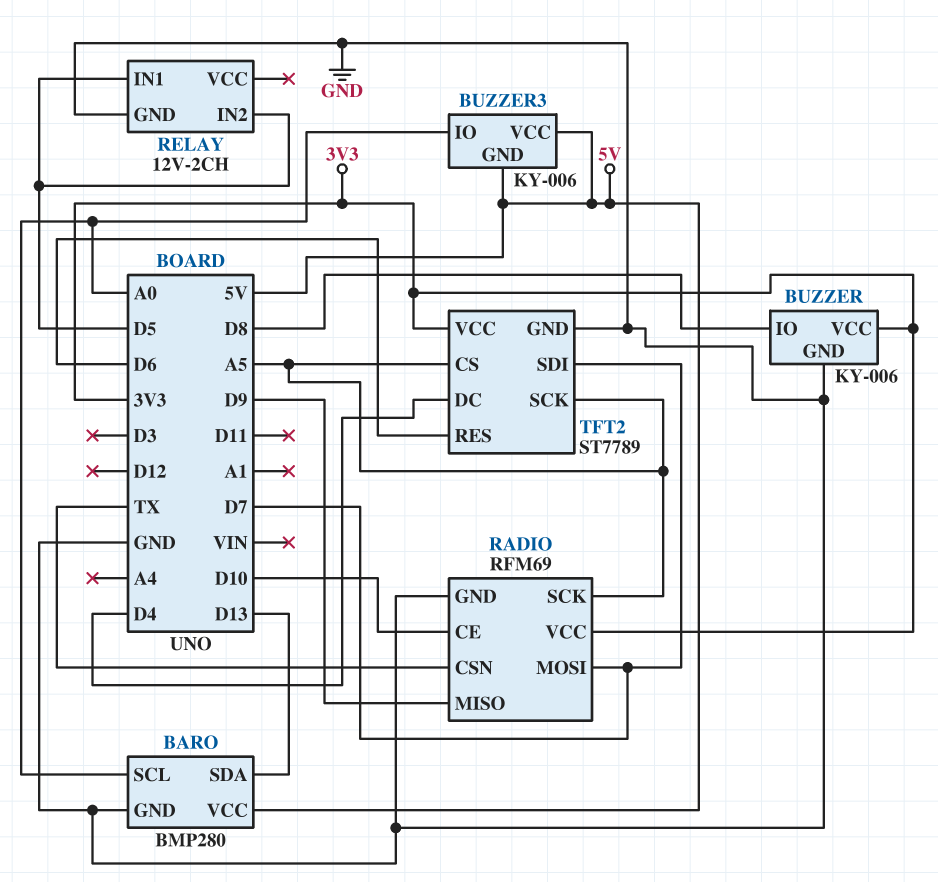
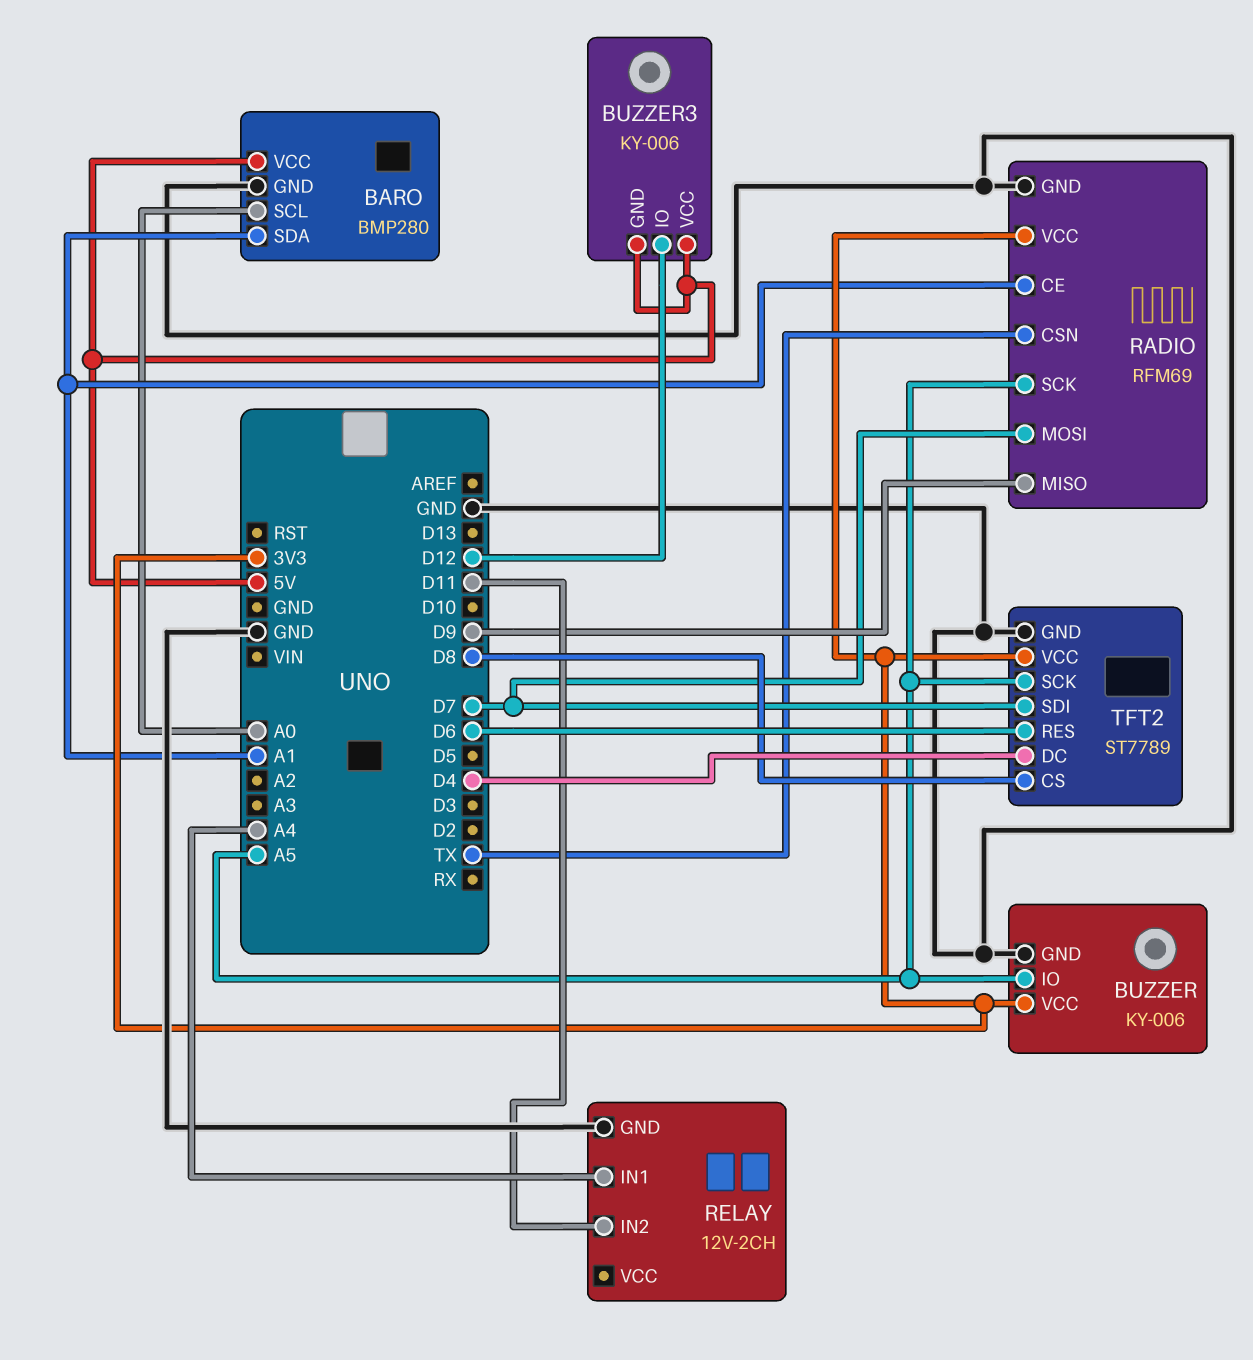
BARO pin SDA: D13 -> A1
BUZZER pin IO: D8 -> A5
BUZZER3 pin IO: A0 -> D12
RADIO pin CE: D10 -> A1
RELAY pin IN1: D5 -> A4
RELAY pin IN2: D5 -> D11
TFT2 pin CS: A5 -> D8

